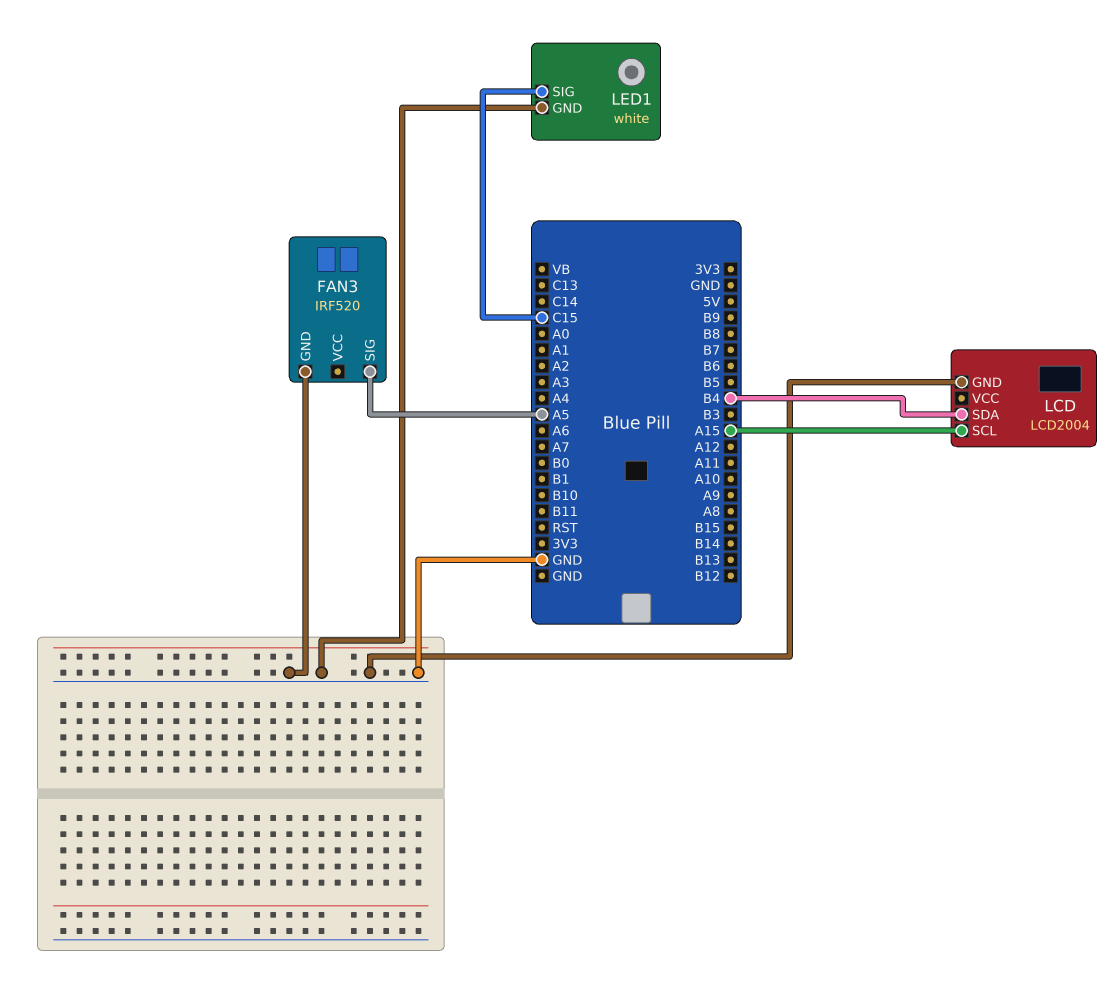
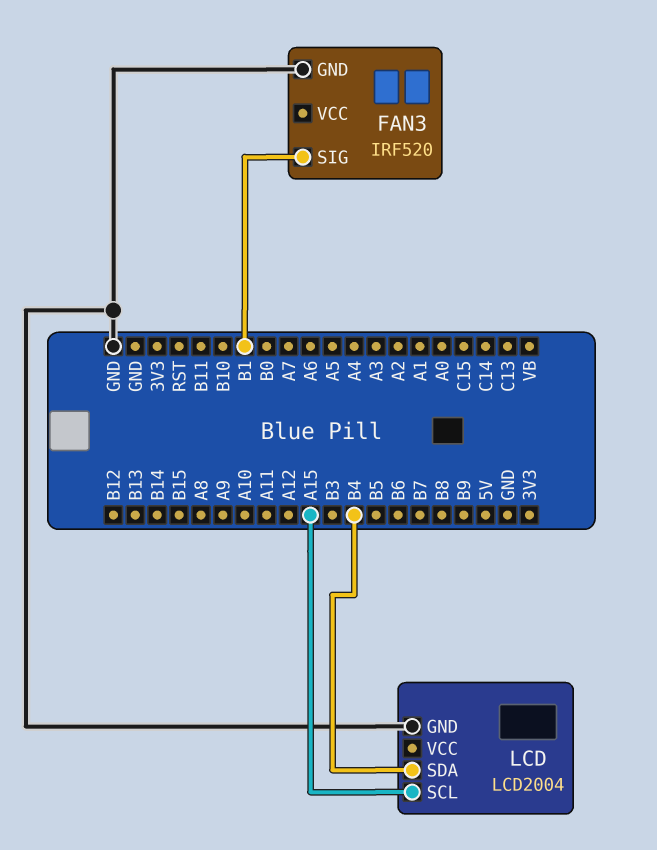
FAN3 pin SIG: A5 -> B1
LED1: white -> none
LED1 pin GND: GND -> none
LED1 pin SIG: C15 -> none

